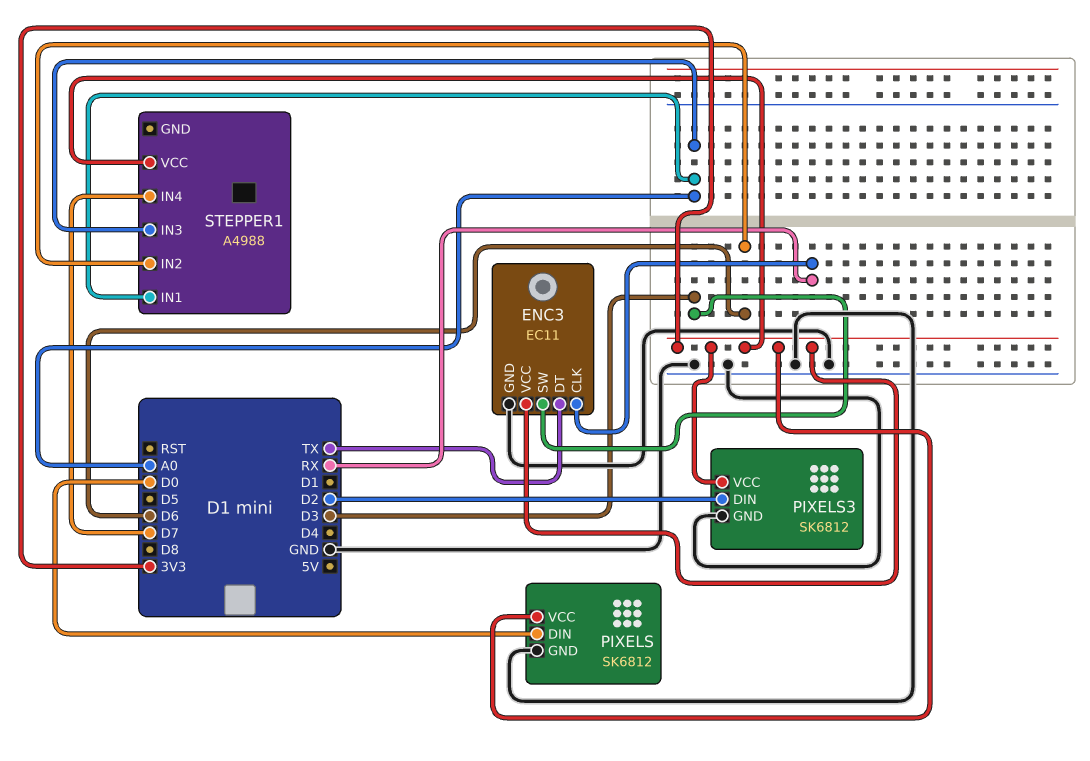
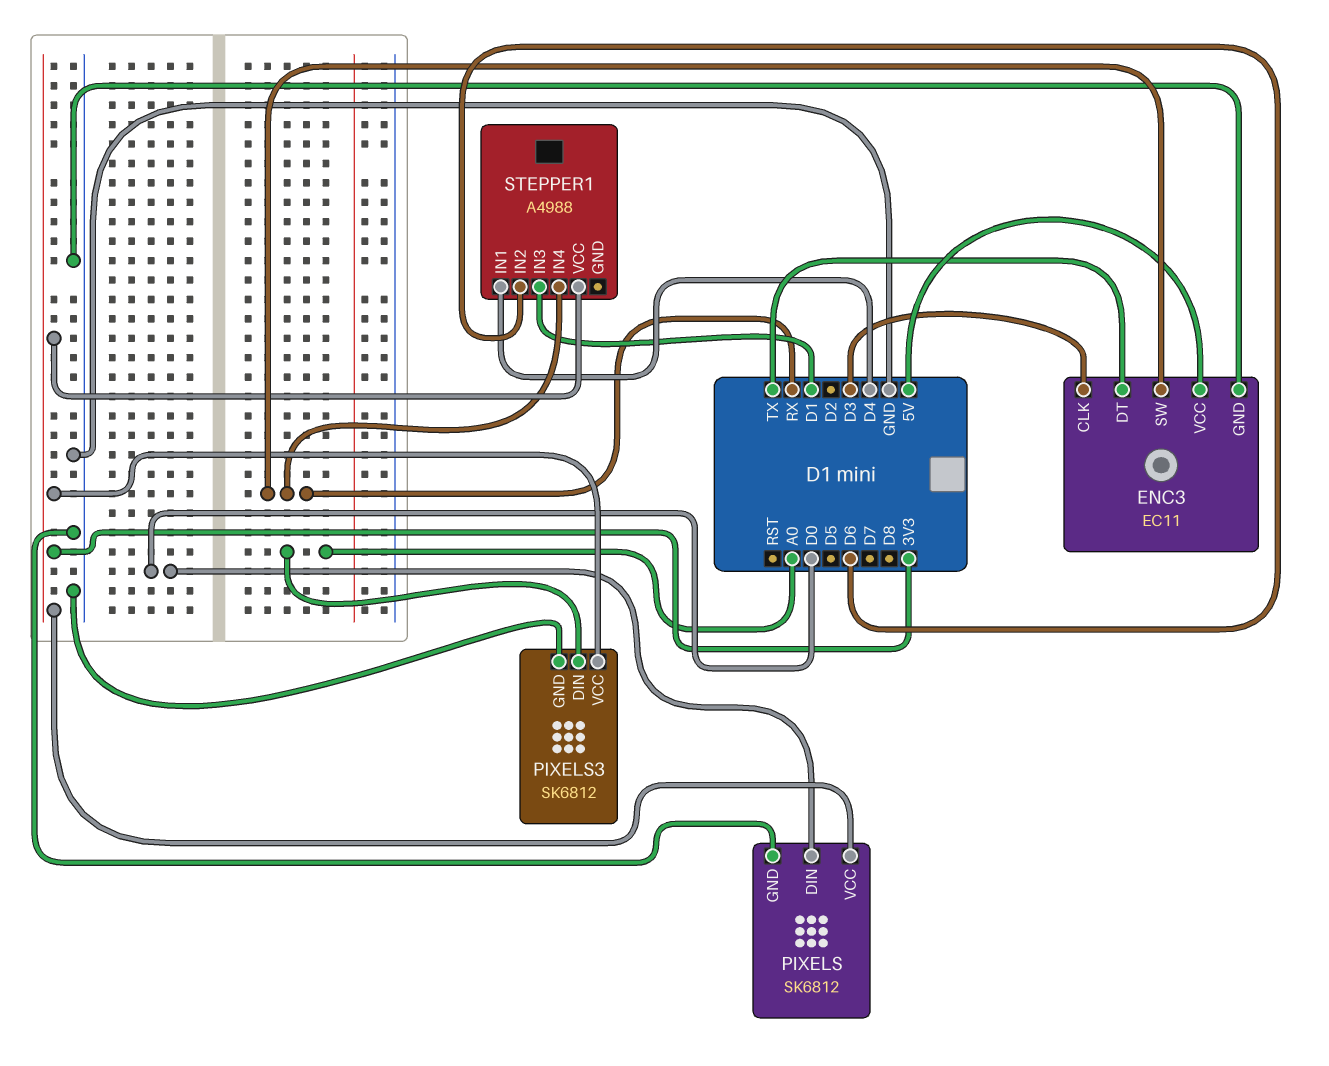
ENC3 pin CLK: RX -> D3
ENC3 pin SW: D3 -> RX
ENC3 pin VCC: 3V3 -> 5V
PIXELS3 pin DIN: D2 -> A0
STEPPER1 pin IN1: A0 -> D4
STEPPER1 pin IN3: A0 -> D1
STEPPER1 pin IN4: D7 -> RX

